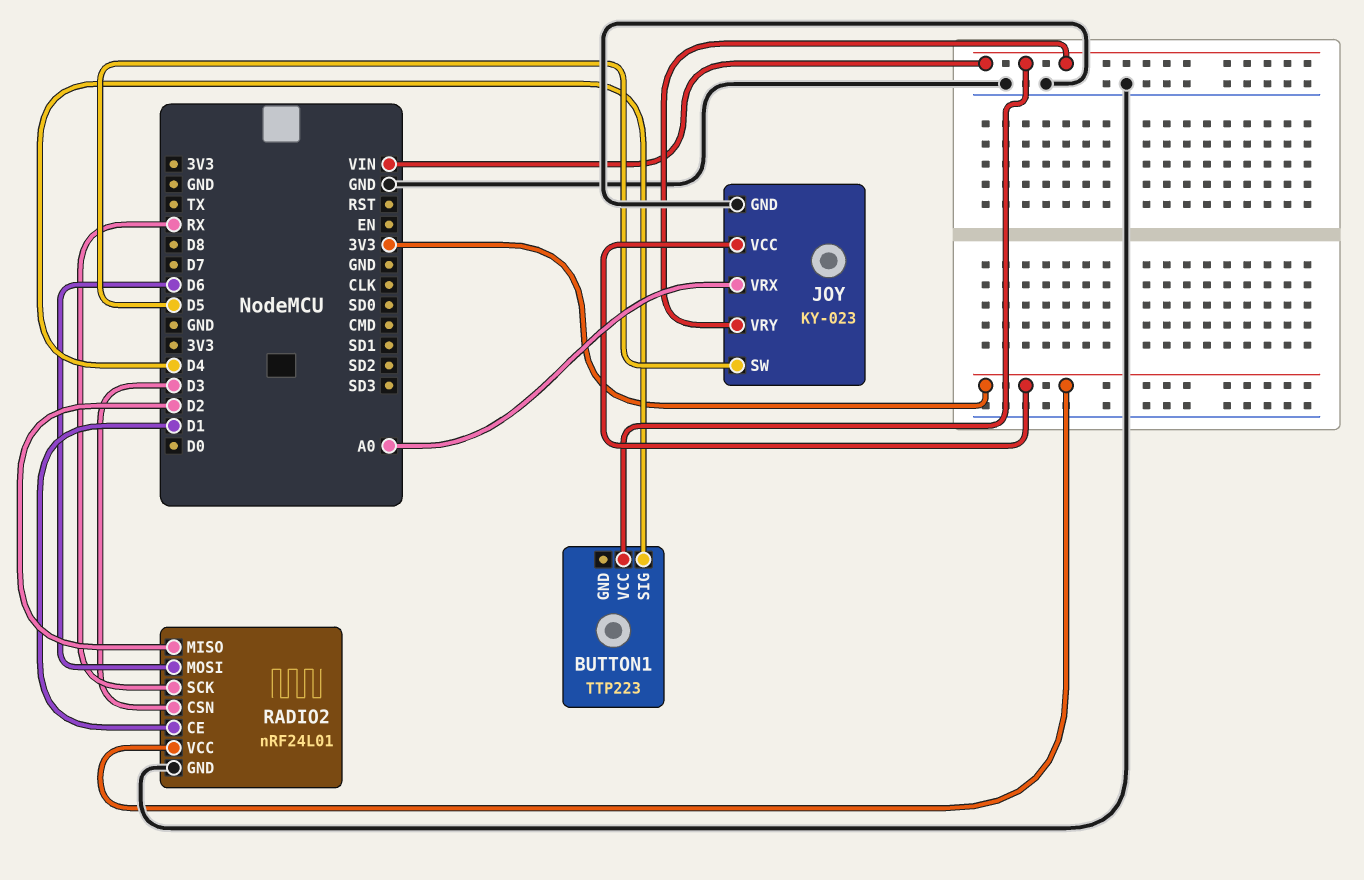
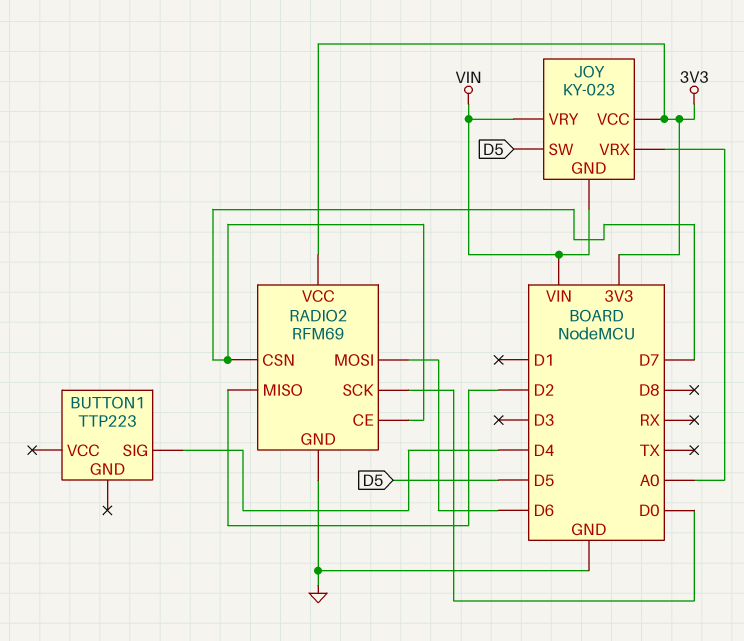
BUTTON1 pin VCC: VIN -> none
JOY pin GND: GND -> VIN
RADIO2: nRF24L01 -> RFM69
RADIO2 pin CE: D1 -> D7
RADIO2 pin CSN: D3 -> D7
RADIO2 pin SCK: RX -> D0

